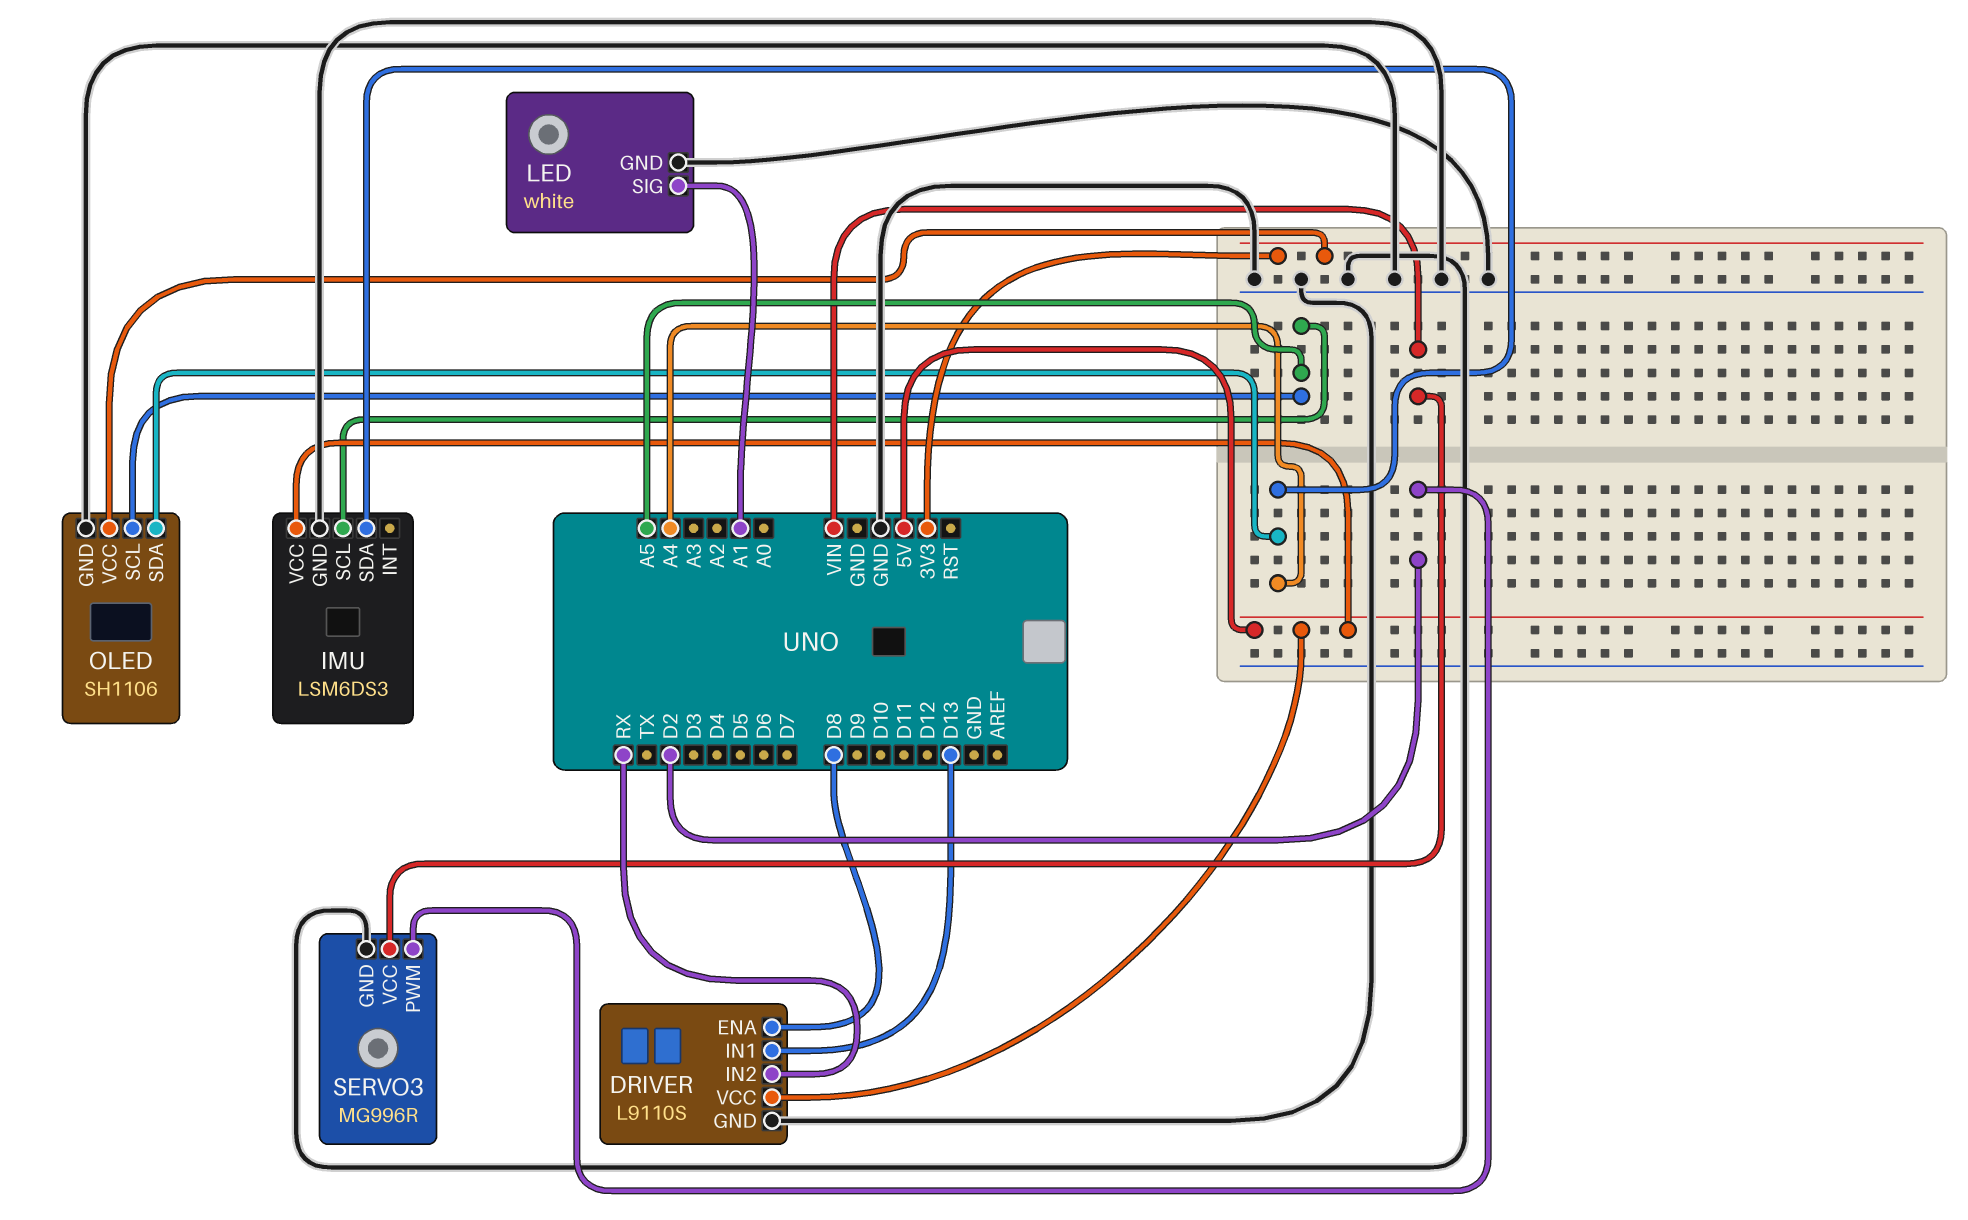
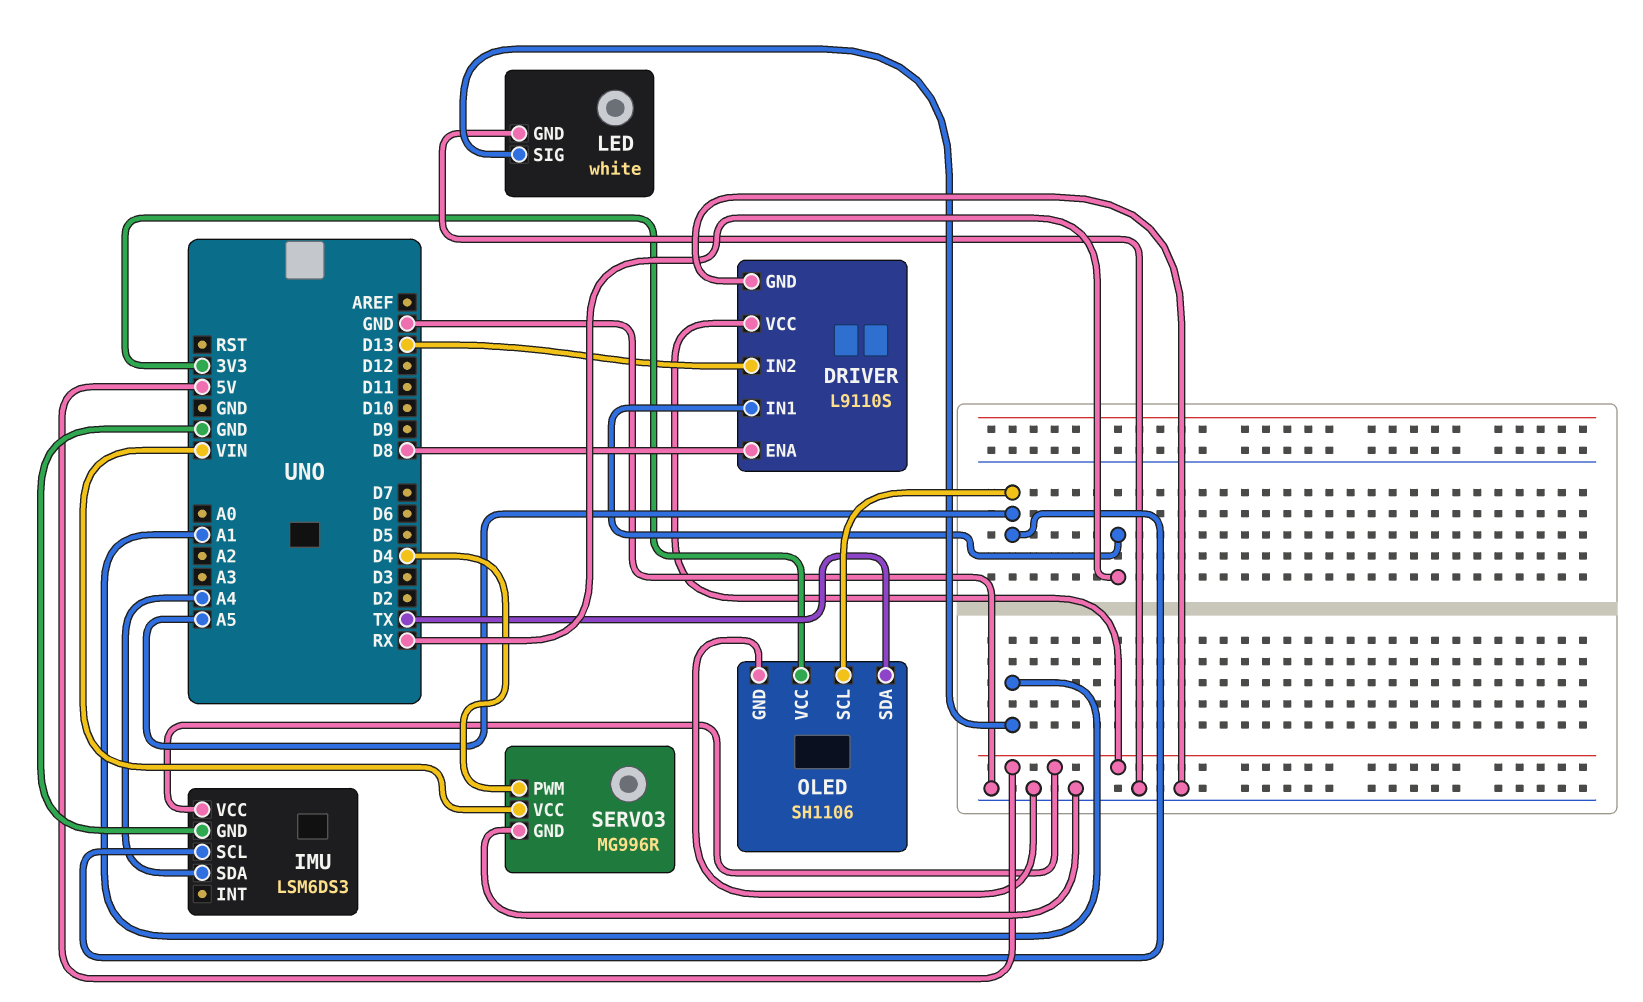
DRIVER pin IN1: D13 -> RX
DRIVER pin IN2: RX -> D13
OLED pin SDA: A4 -> TX
SERVO3 pin PWM: D2 -> D4

